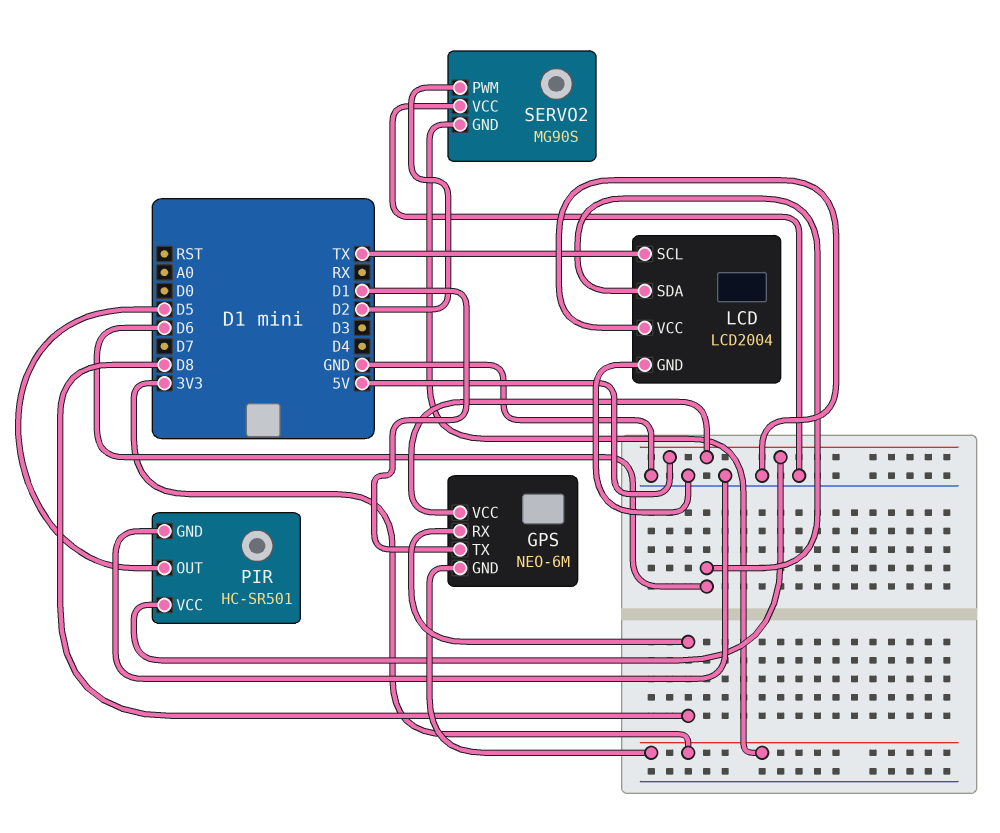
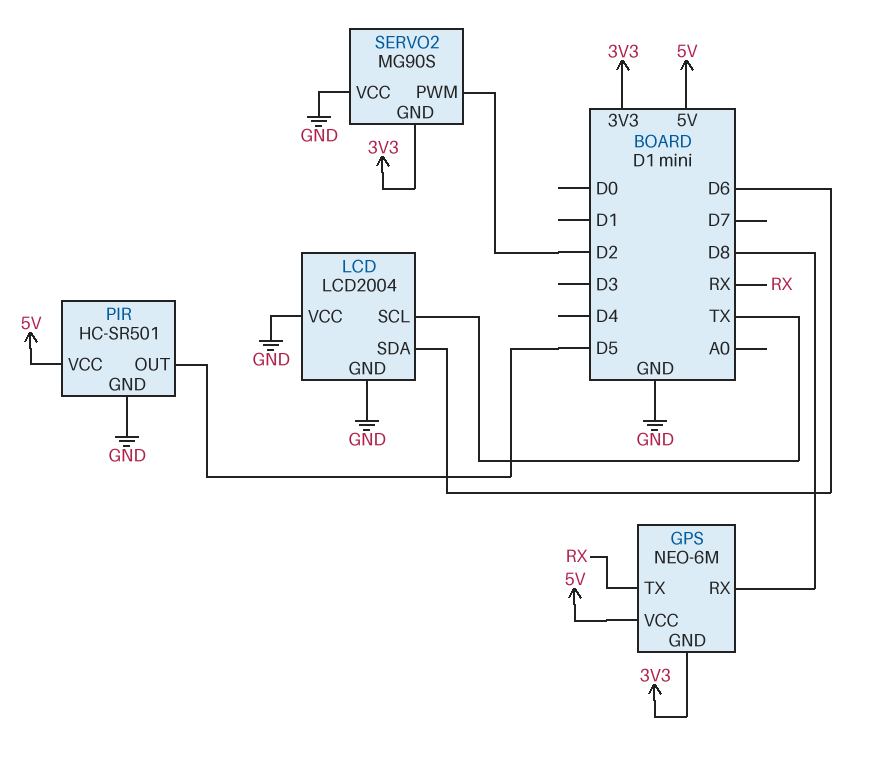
GPS pin TX: D1 -> RX

